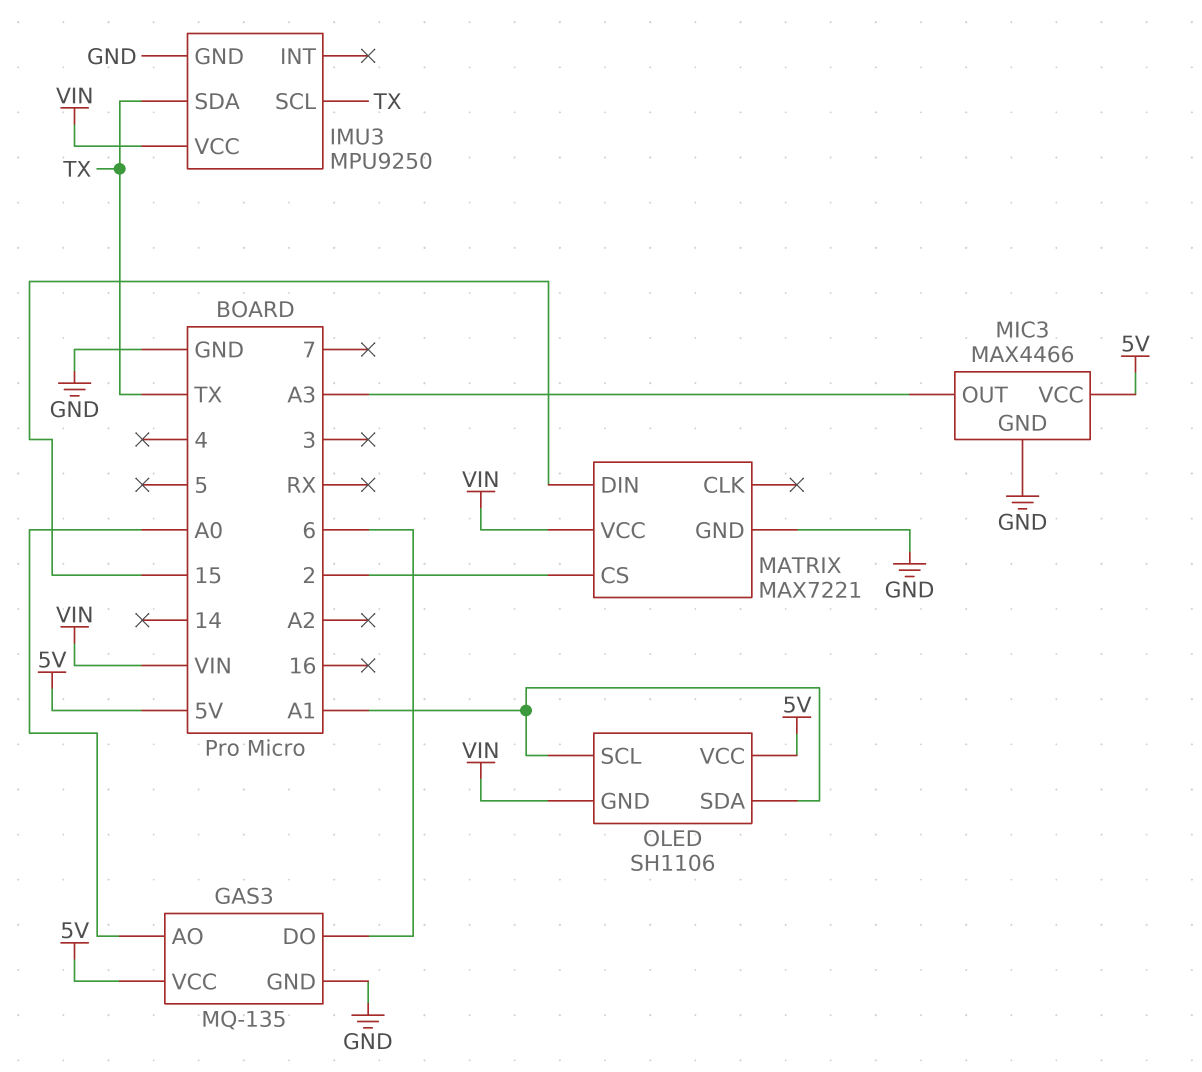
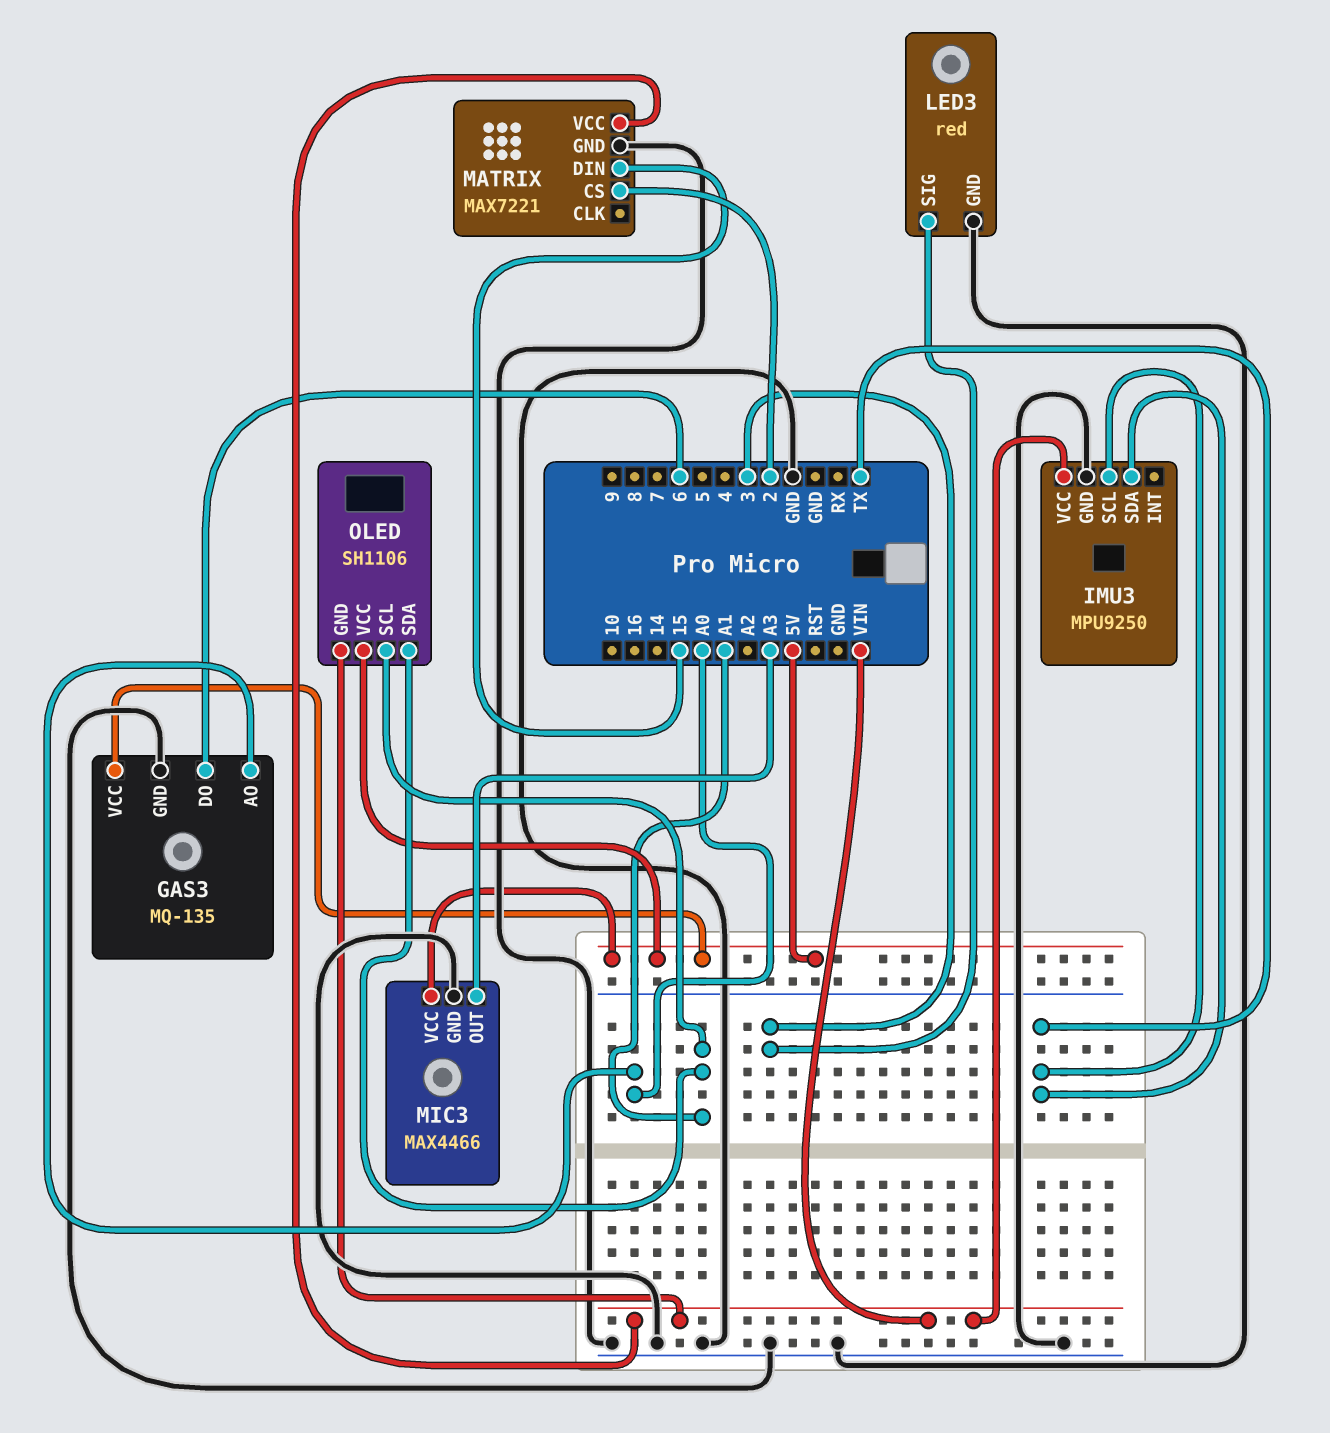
LED3: none -> red
LED3 pin GND: none -> GND
LED3 pin SIG: none -> 3

